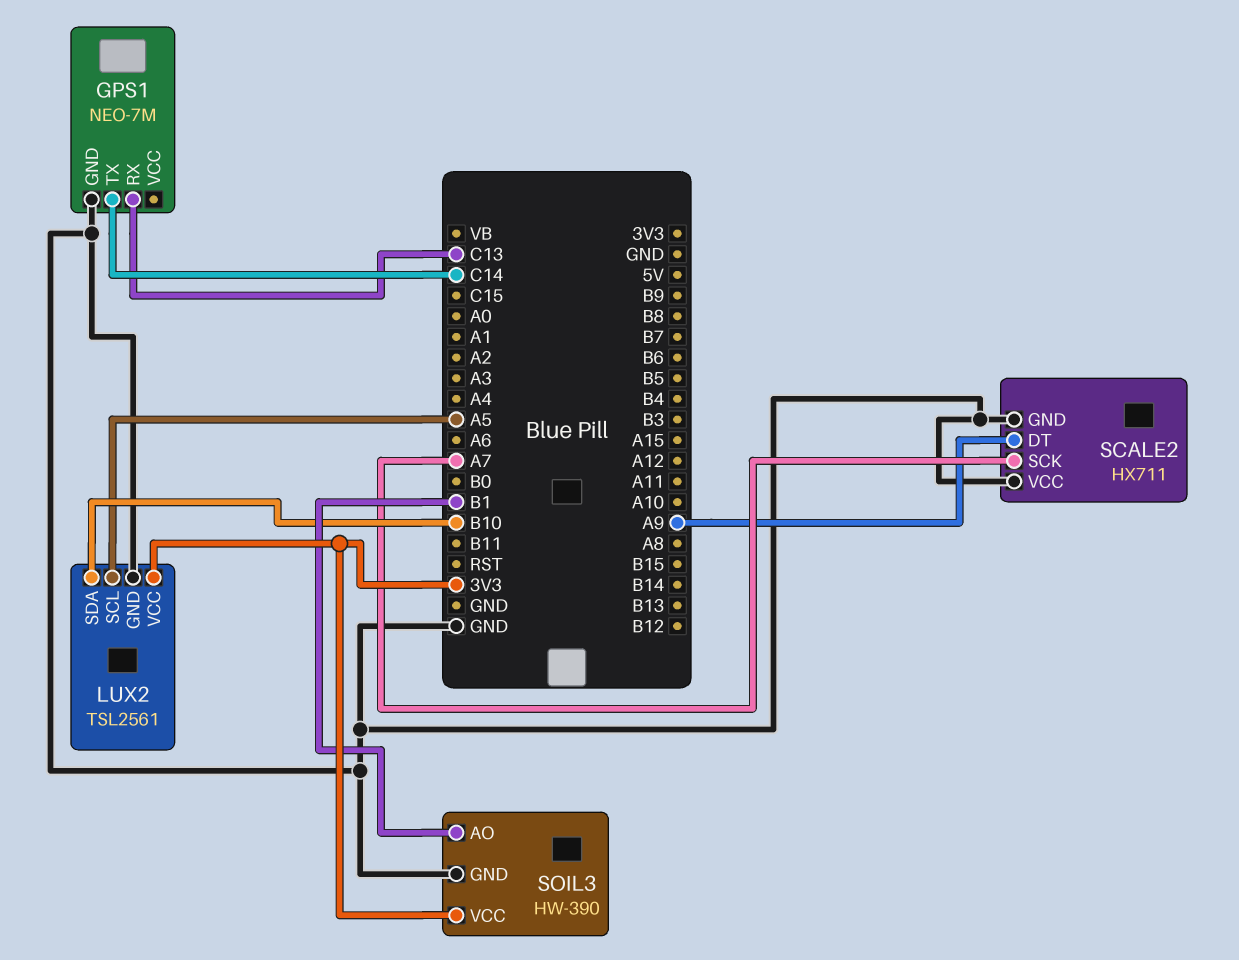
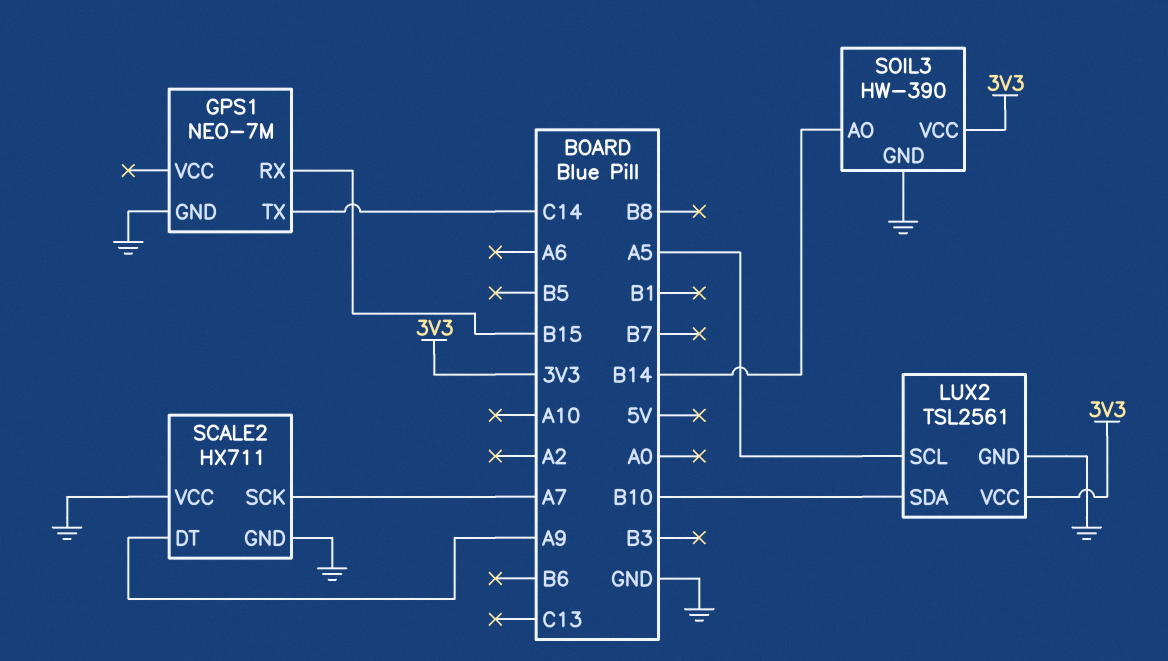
GPS1 pin RX: C13 -> B15
SOIL3 pin AO: B1 -> B14

